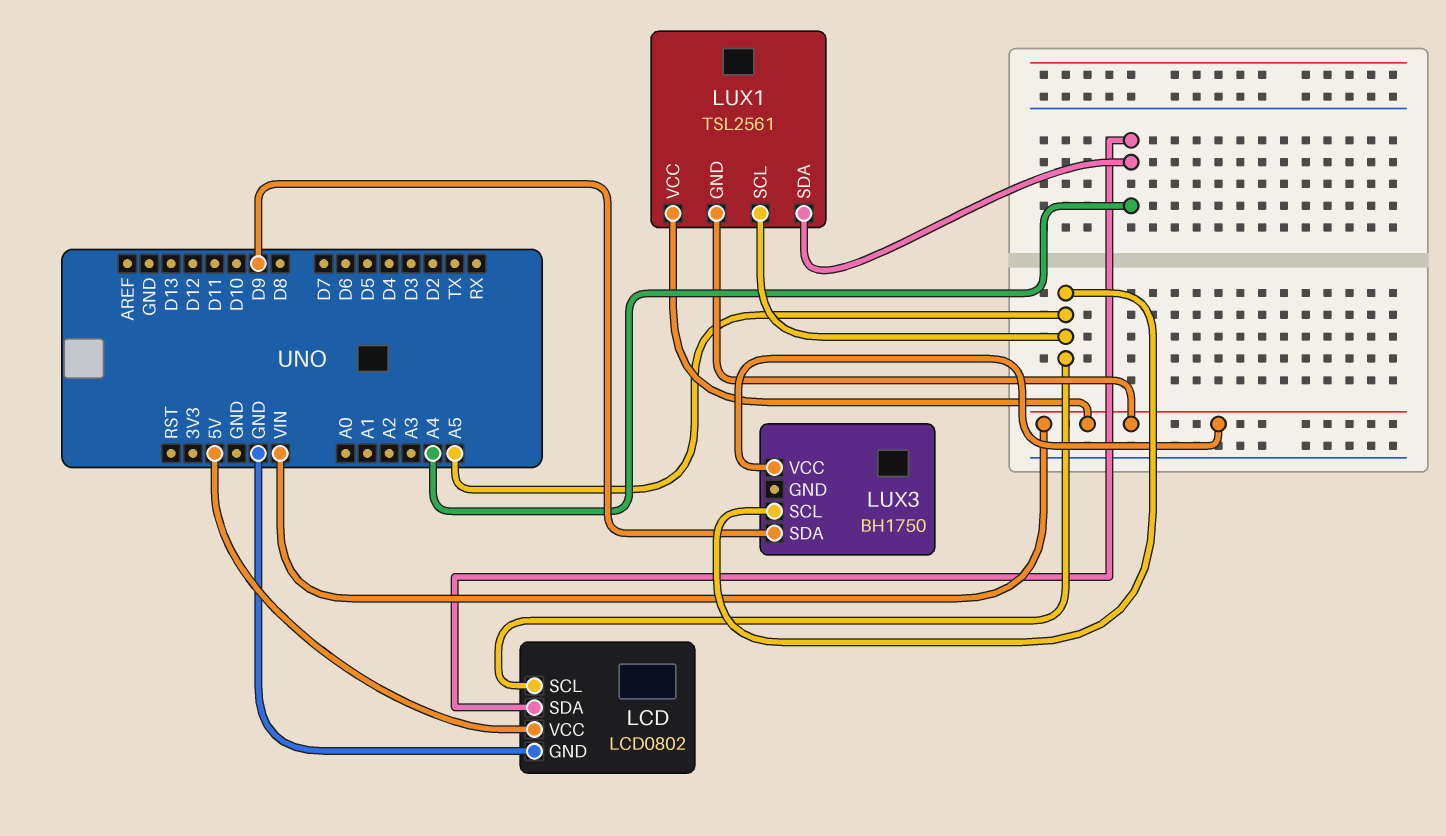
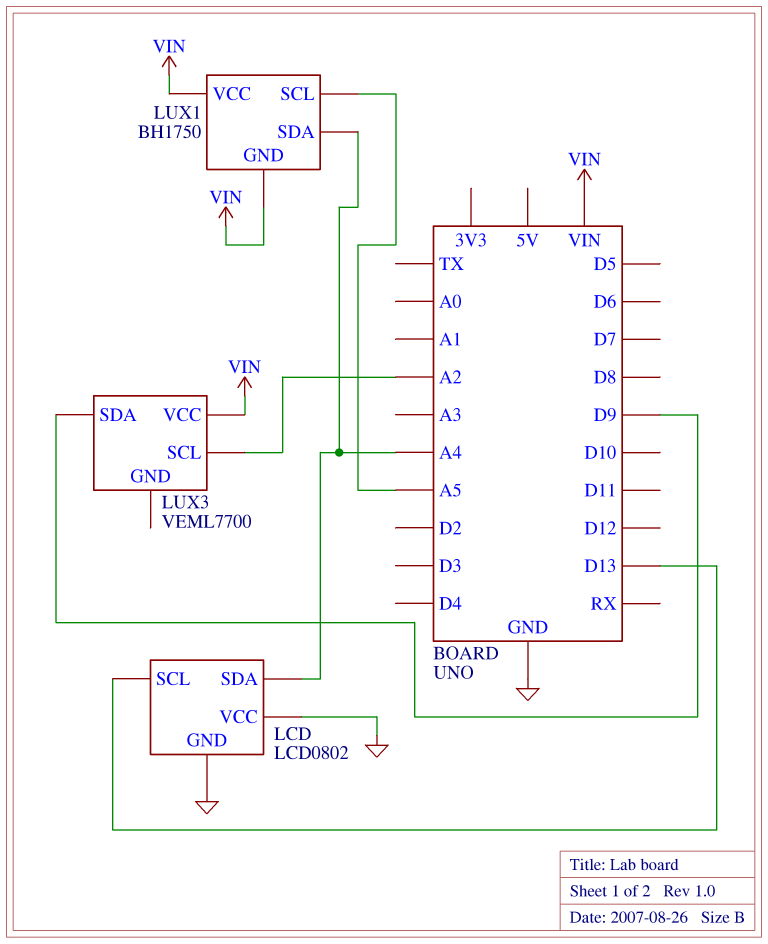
LCD pin SCL: A5 -> D13
LCD pin VCC: 5V -> GND
LUX1: TSL2561 -> BH1750
LUX3: BH1750 -> VEML7700
LUX3 pin SCL: A5 -> A2

